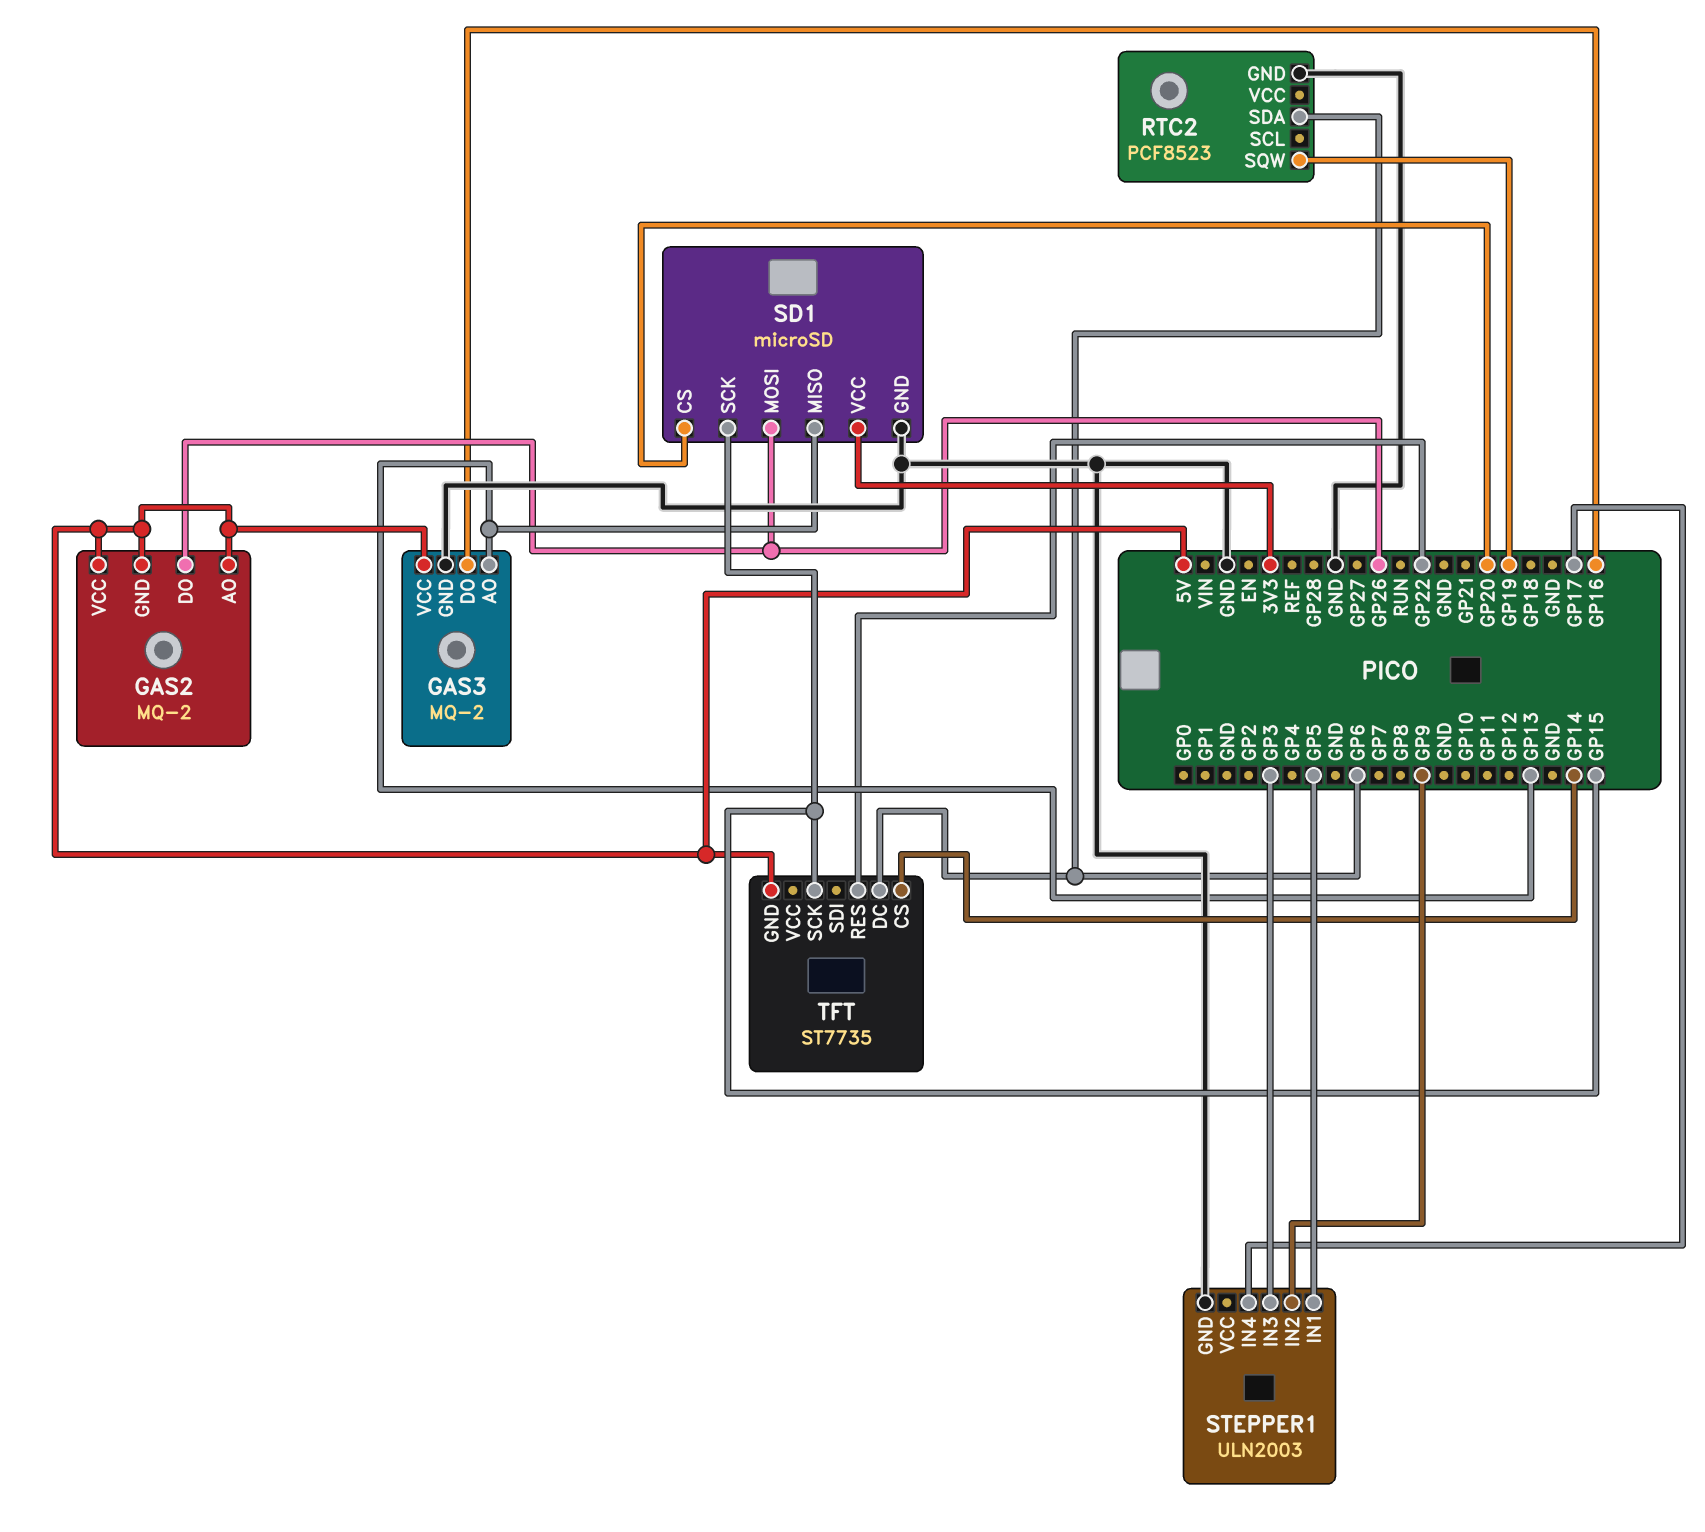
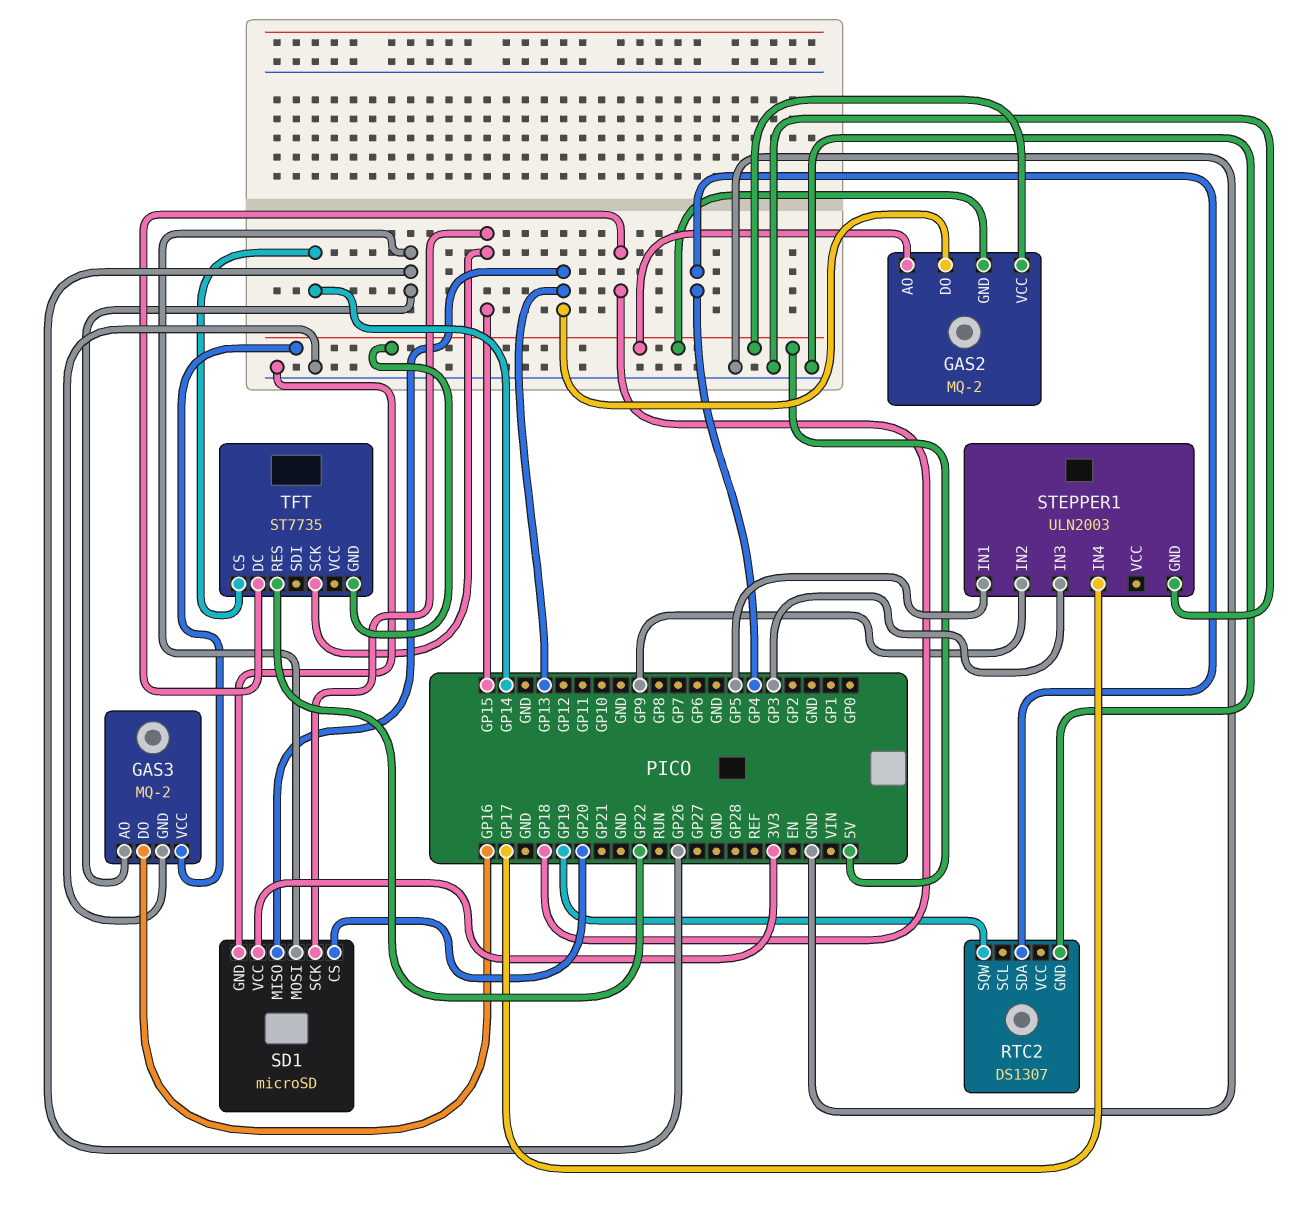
GAS2 pin DO: GP26 -> GP13
GAS3 pin AO: GP13 -> GP26
RTC2: PCF8523 -> DS1307
RTC2 pin SDA: GP6 -> GP4
TFT pin DC: GP6 -> GP18

